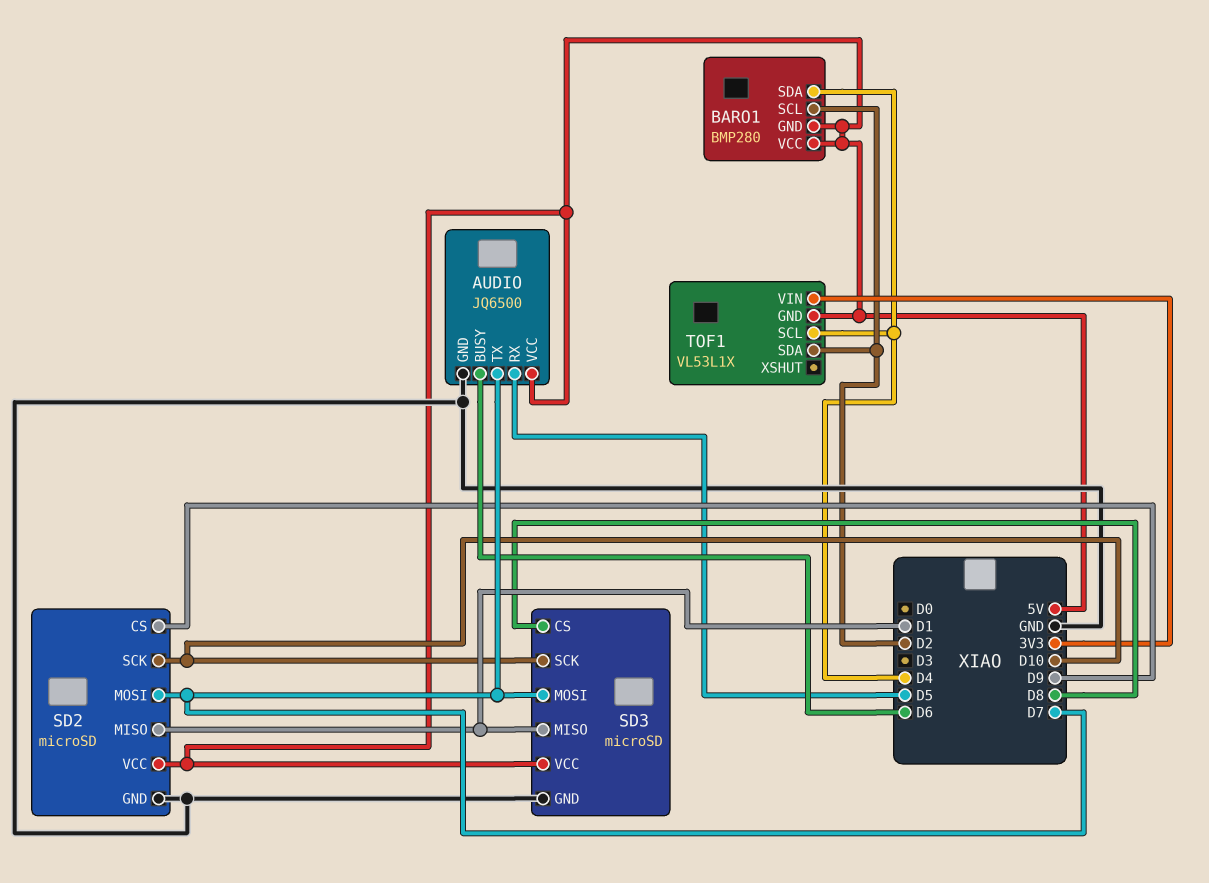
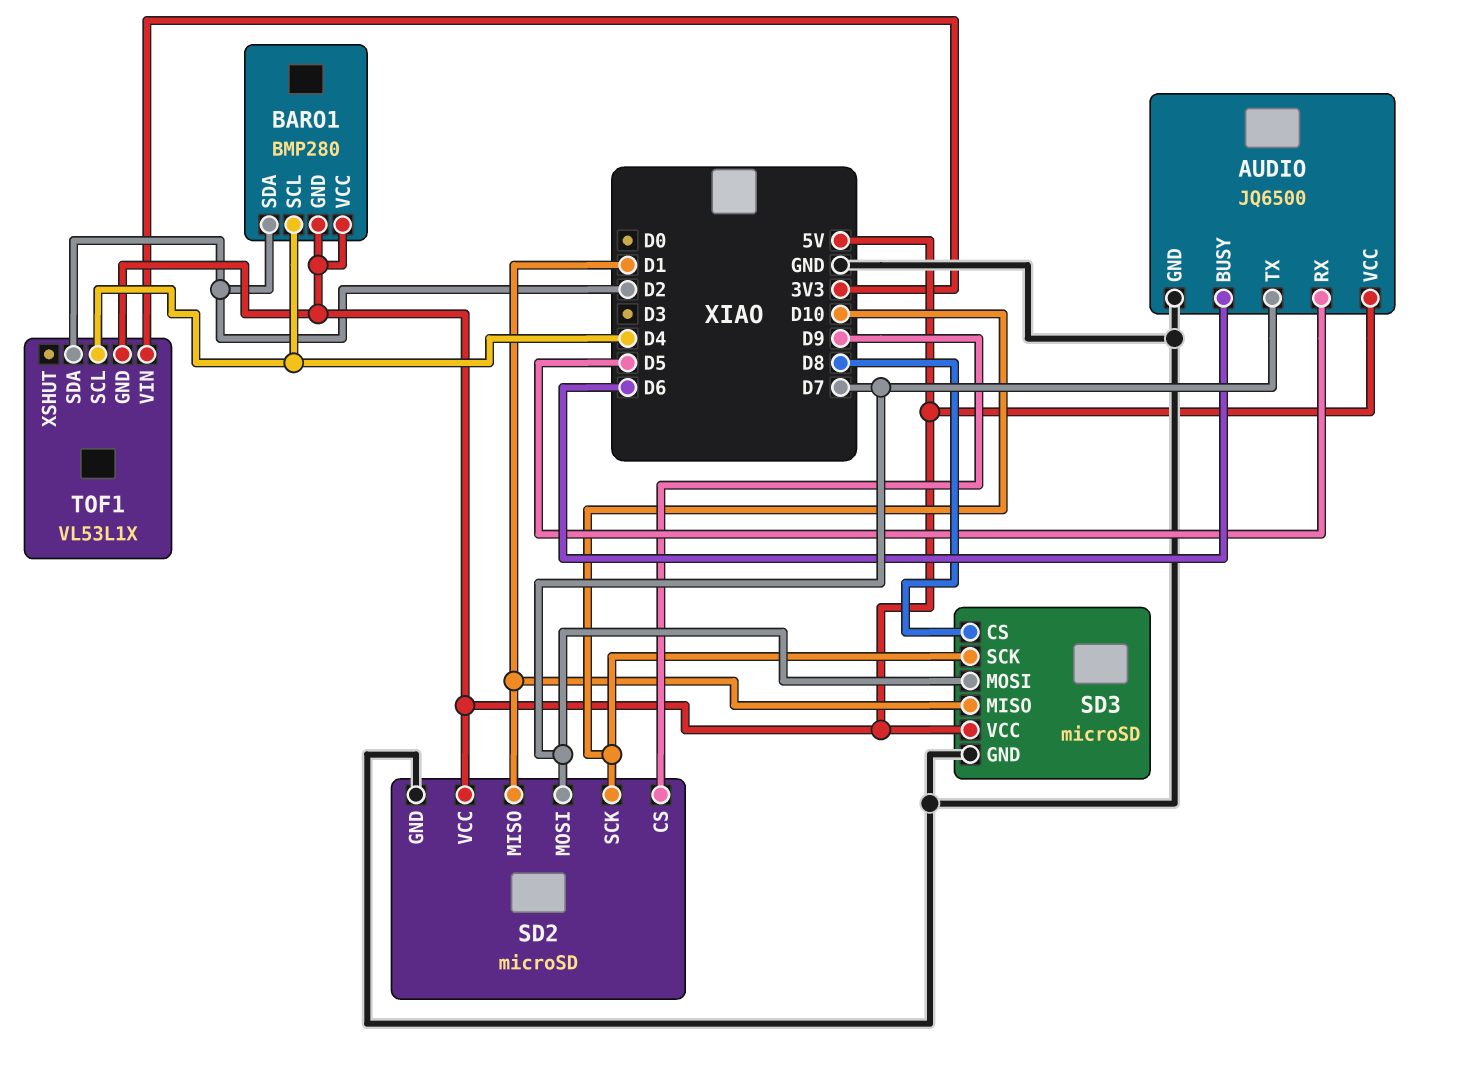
BARO1 pin SCL: D2 -> D4
BARO1 pin SDA: D4 -> D2

